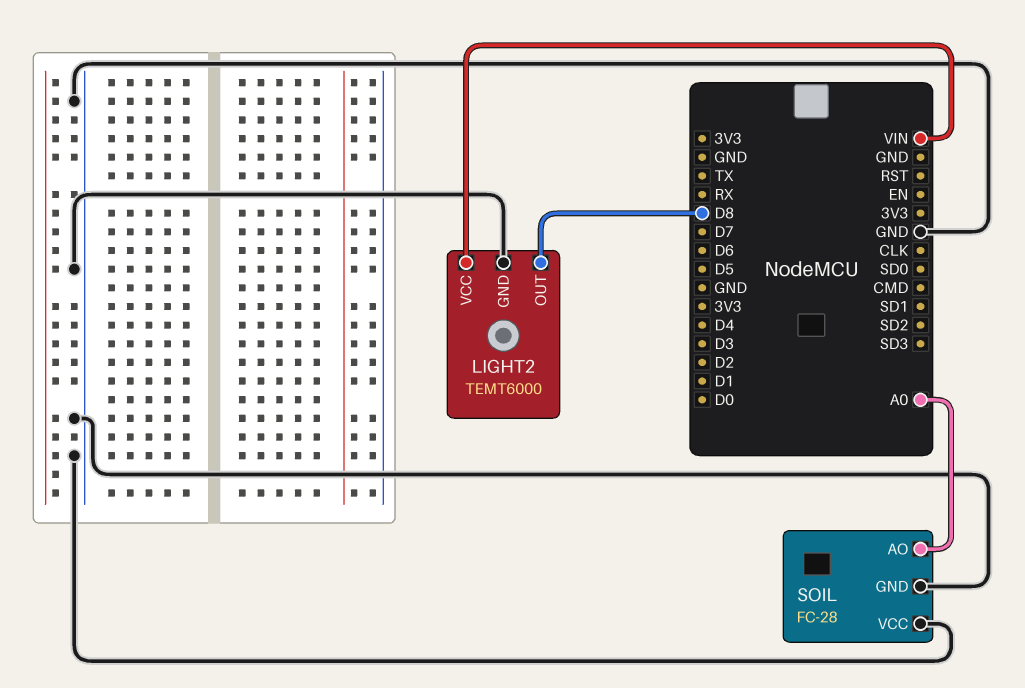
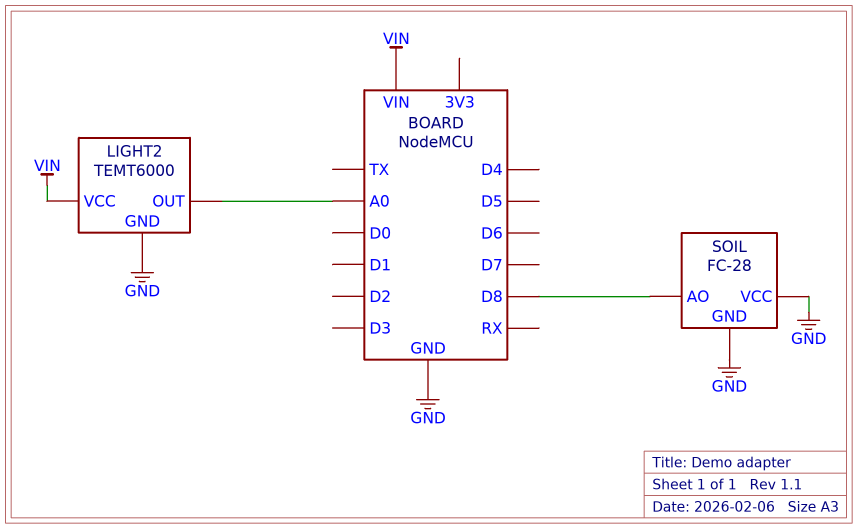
LIGHT2 pin OUT: D8 -> A0
SOIL pin AO: A0 -> D8

